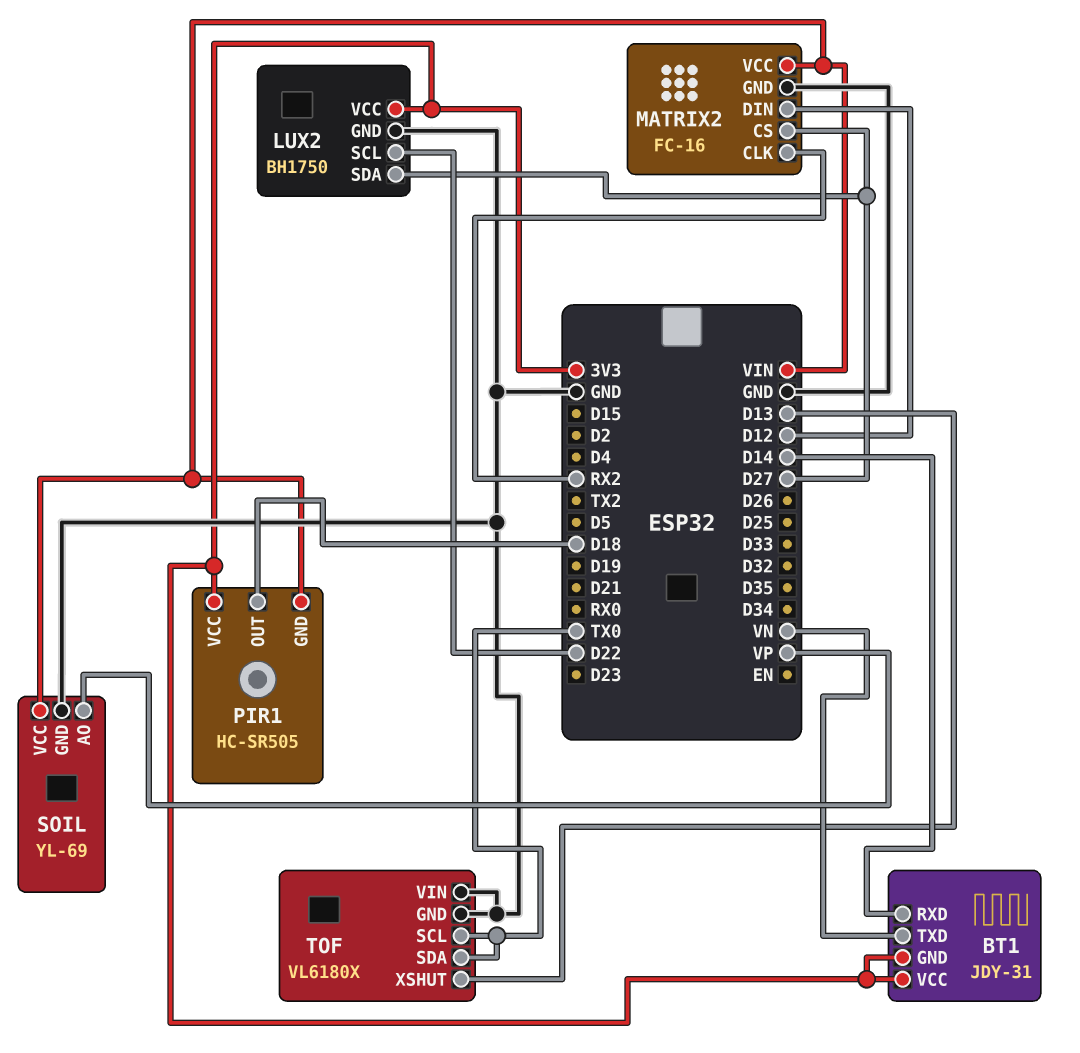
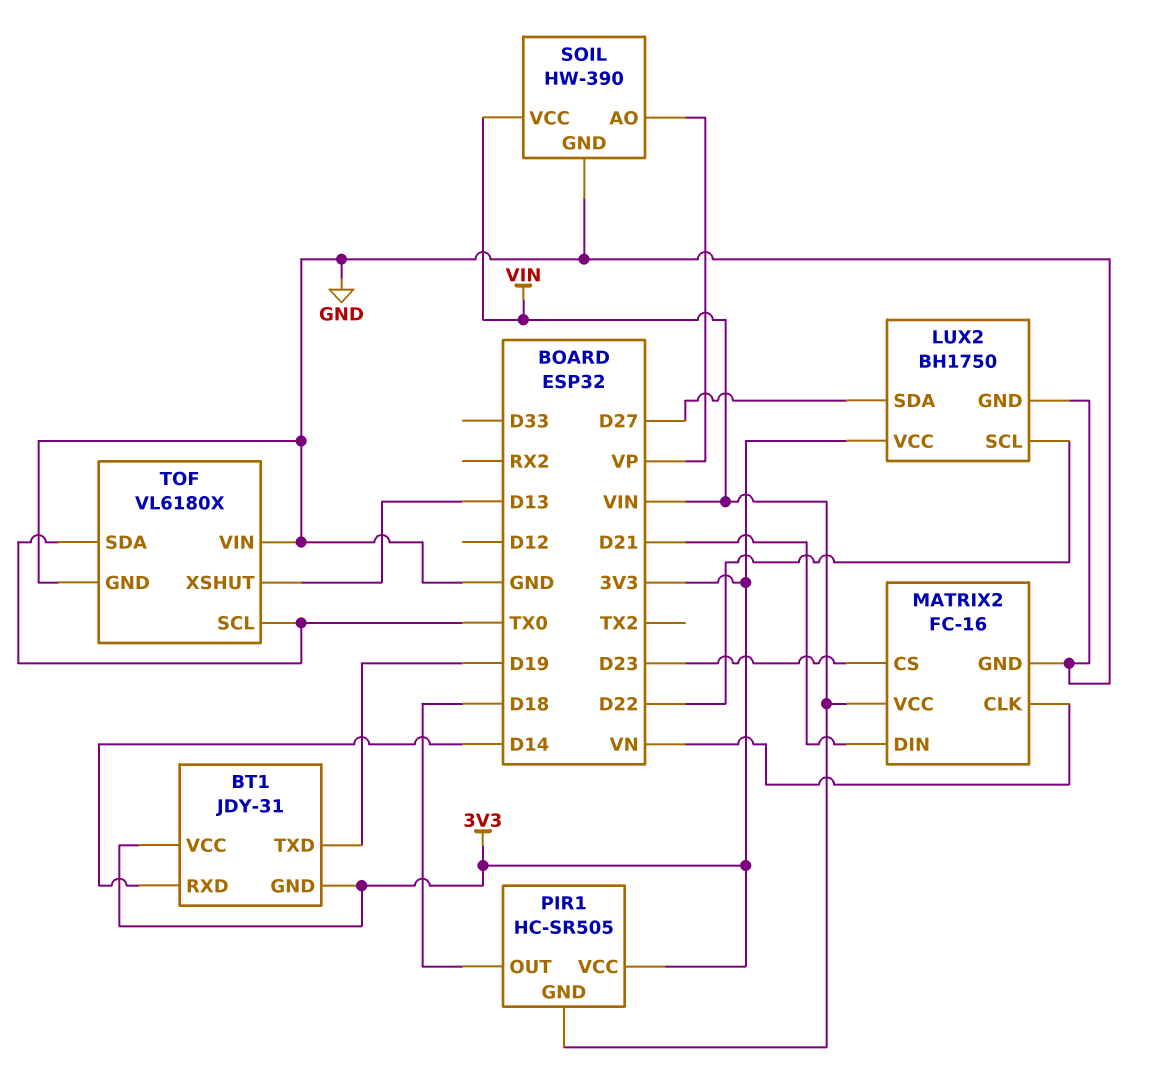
BT1 pin TXD: VN -> D19
MATRIX2 pin CLK: RX2 -> VN
MATRIX2 pin CS: D27 -> D23
MATRIX2 pin DIN: D12 -> D21
SOIL: YL-69 -> HW-390

